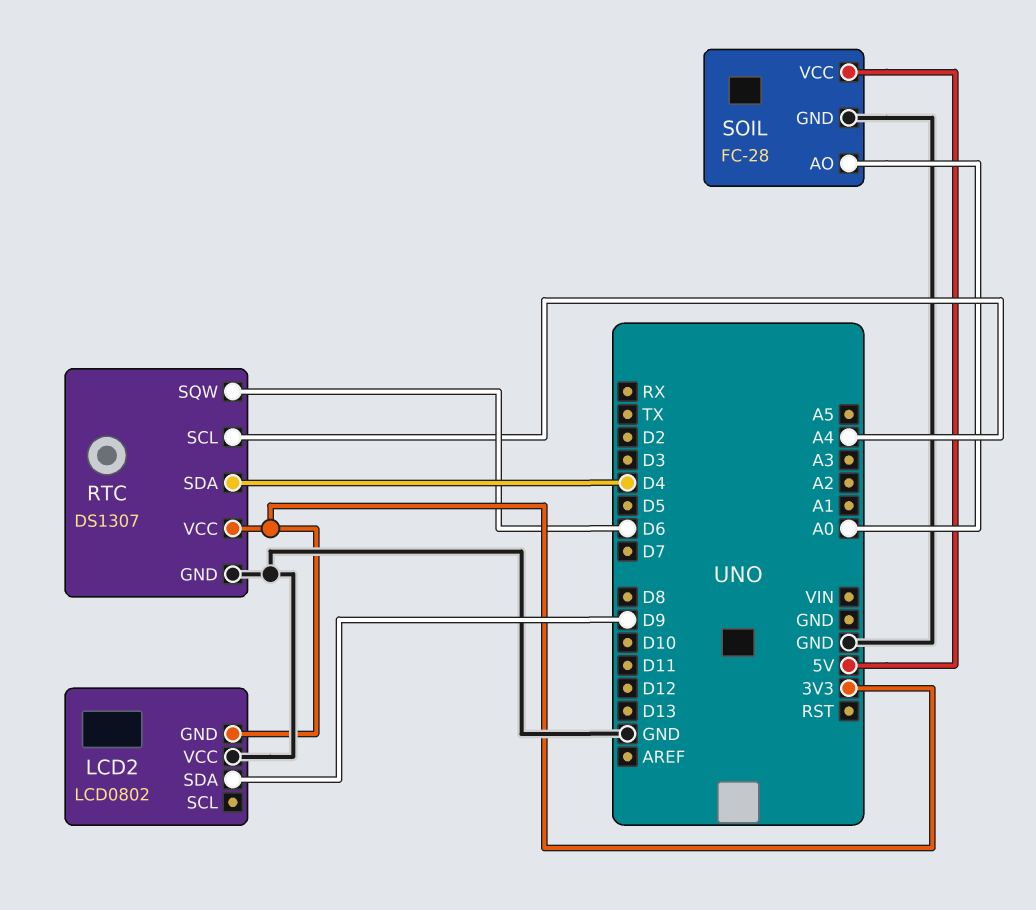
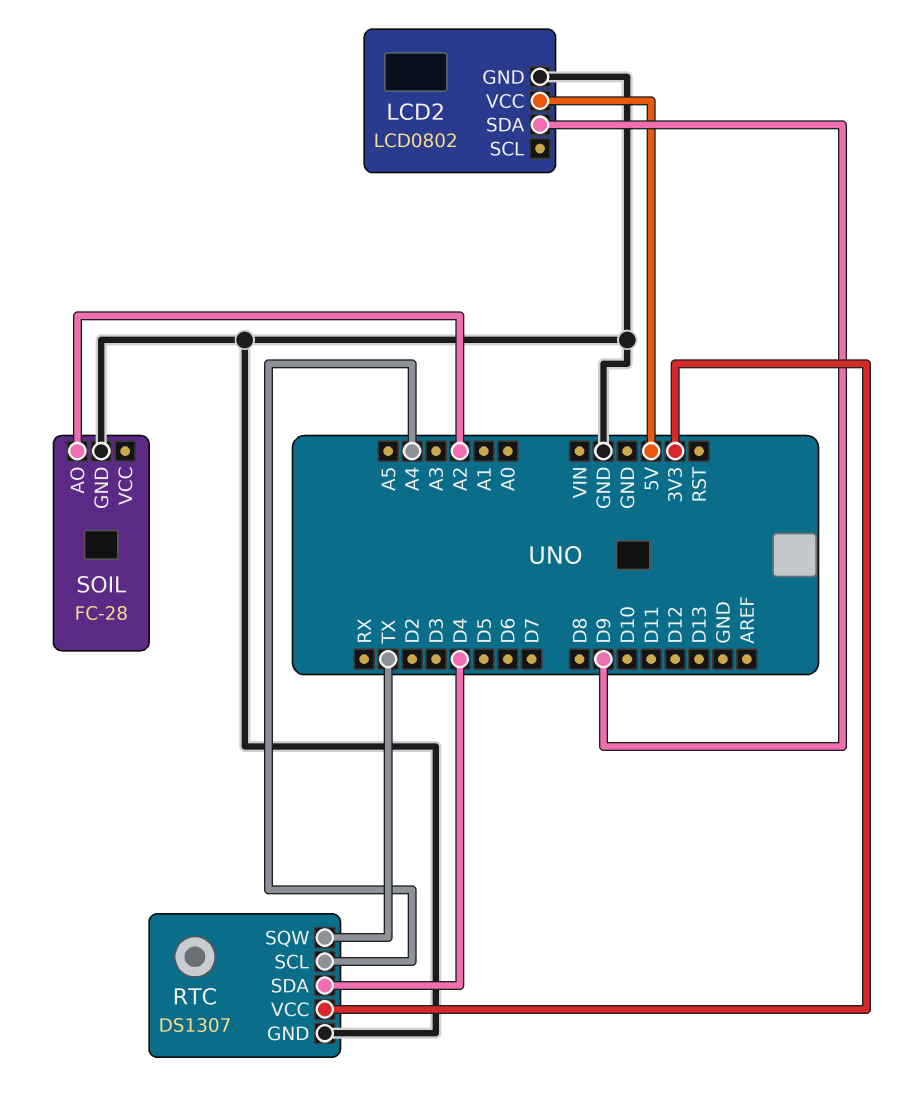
LCD2 pin GND: 3V3 -> GND
LCD2 pin VCC: GND -> 5V
RTC pin SQW: D6 -> TX
SOIL pin AO: A0 -> A2
SOIL pin VCC: 5V -> none

